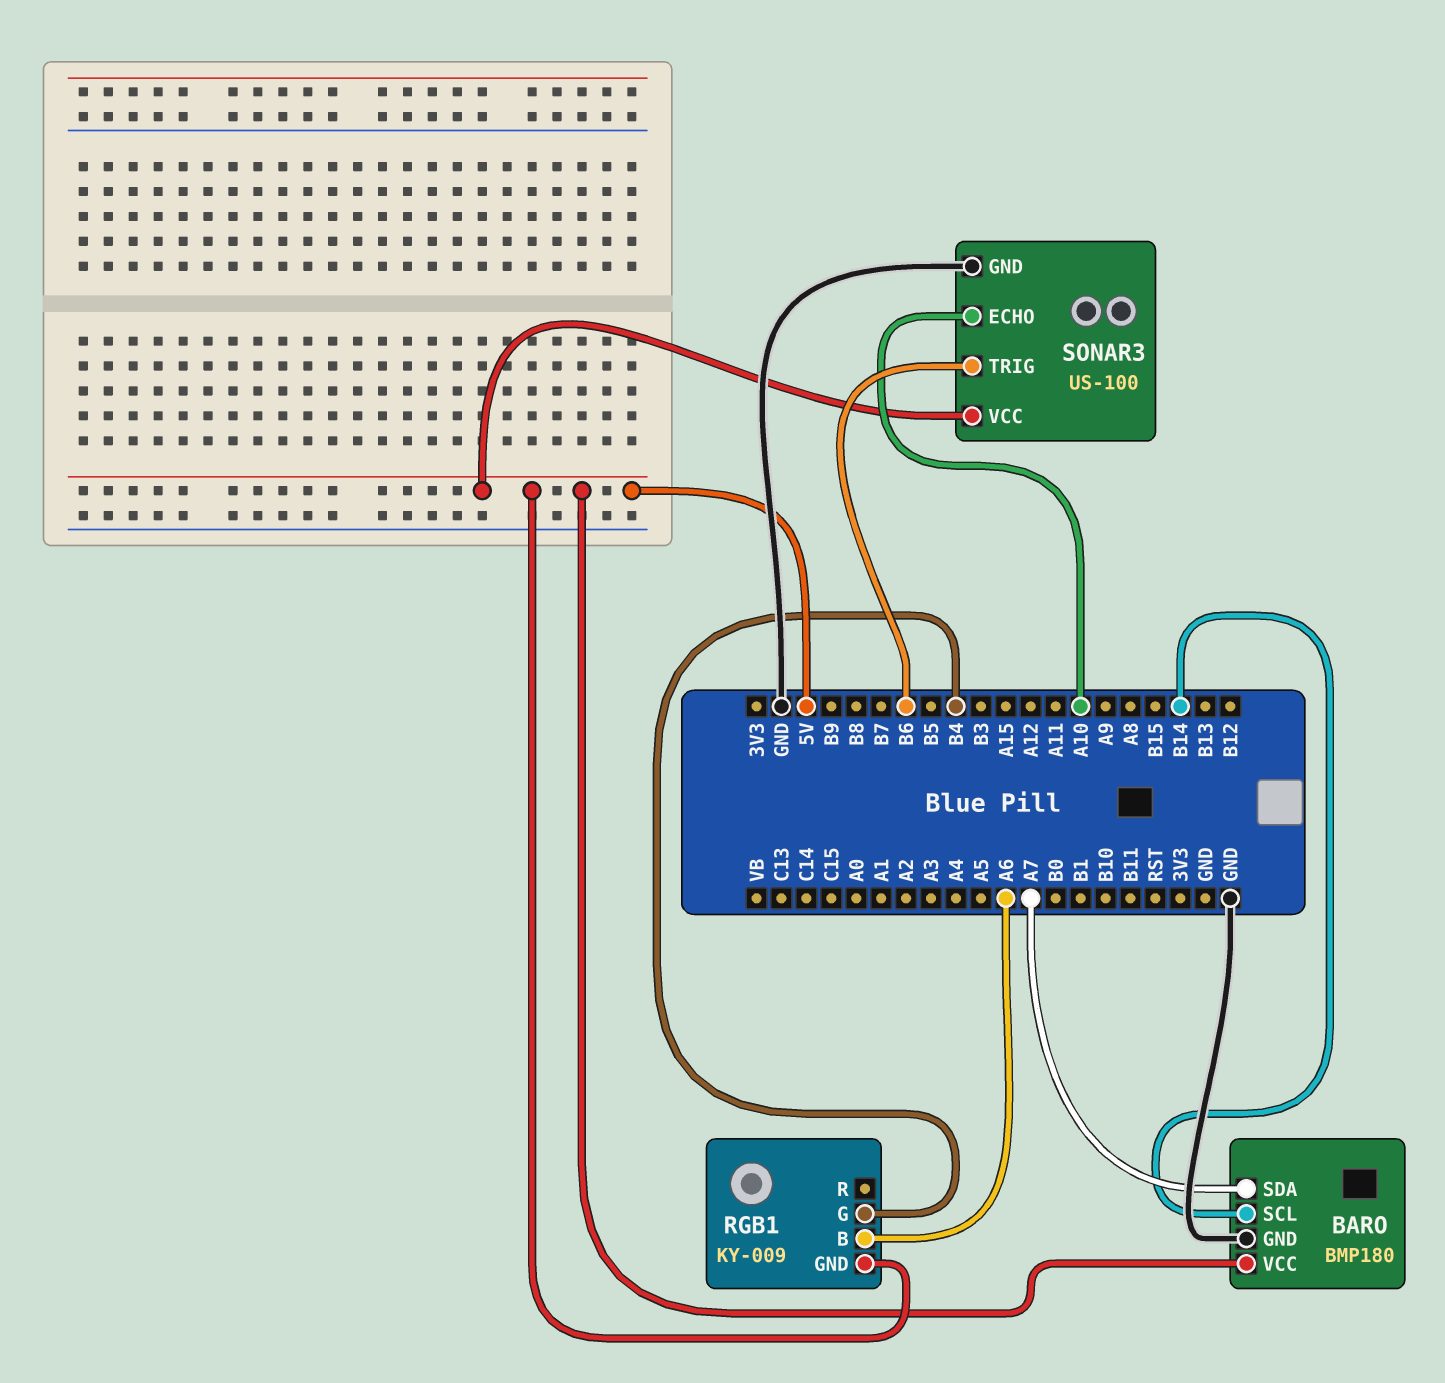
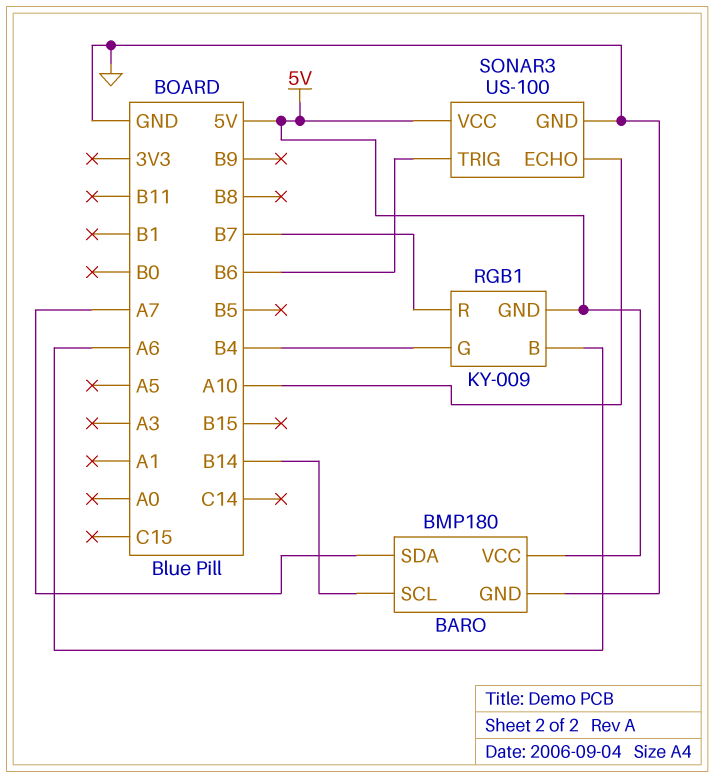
RGB1 pin R: none -> B7

